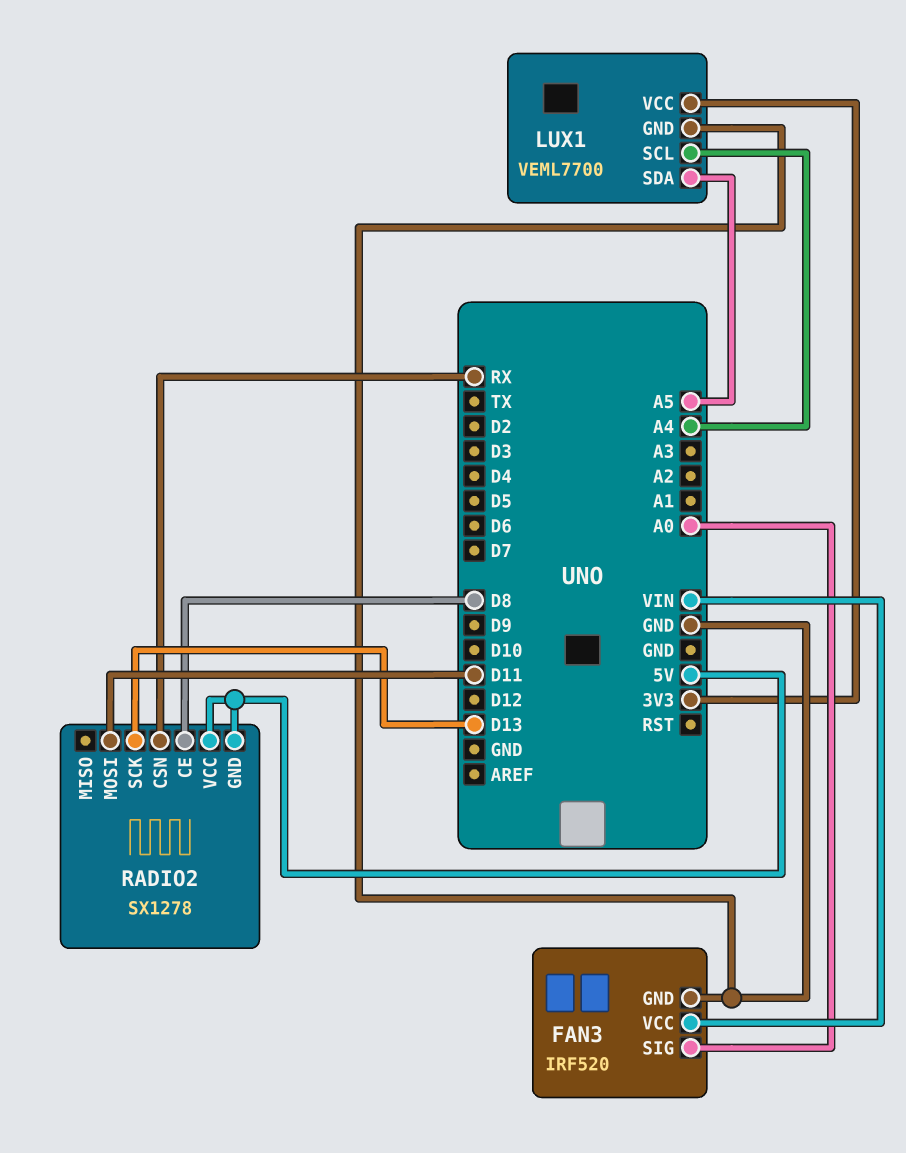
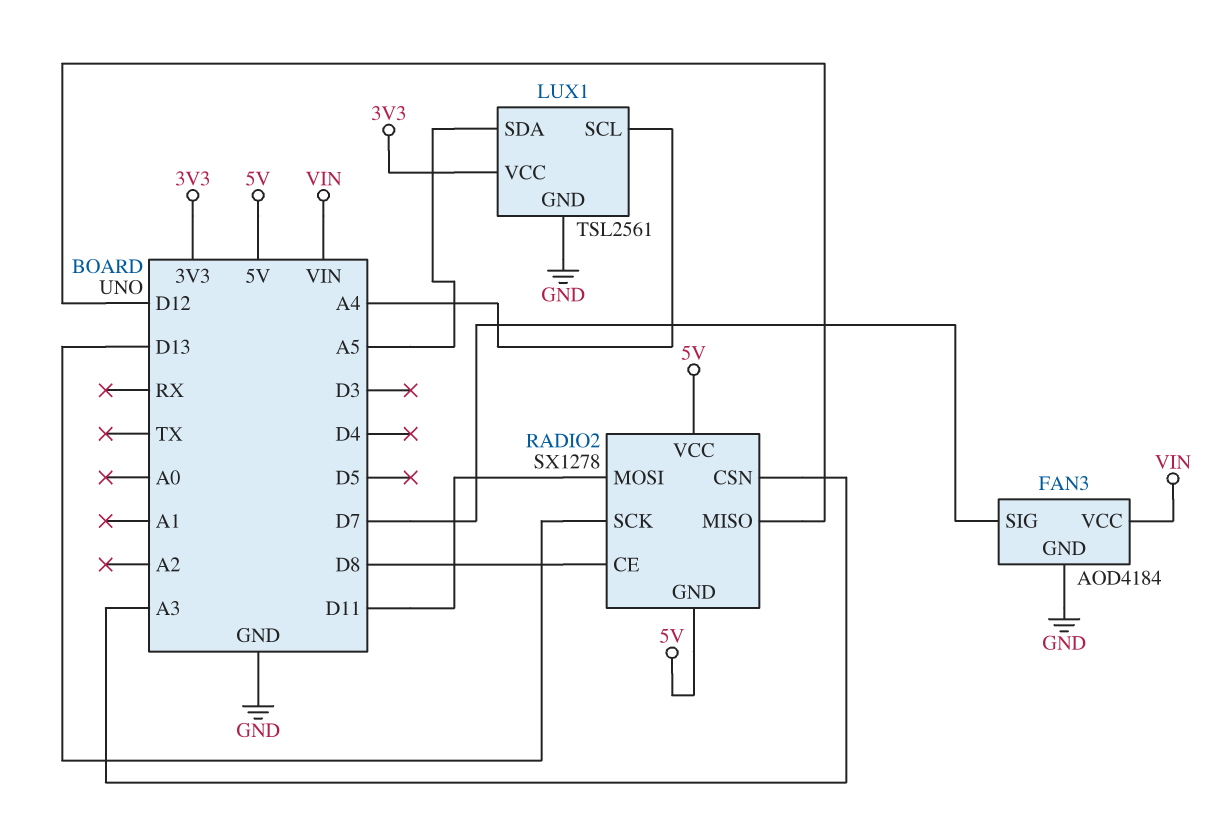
FAN3: IRF520 -> AOD4184
FAN3 pin SIG: A0 -> D7
LUX1: VEML7700 -> TSL2561
RADIO2 pin CSN: RX -> A3
RADIO2 pin MISO: none -> D12

